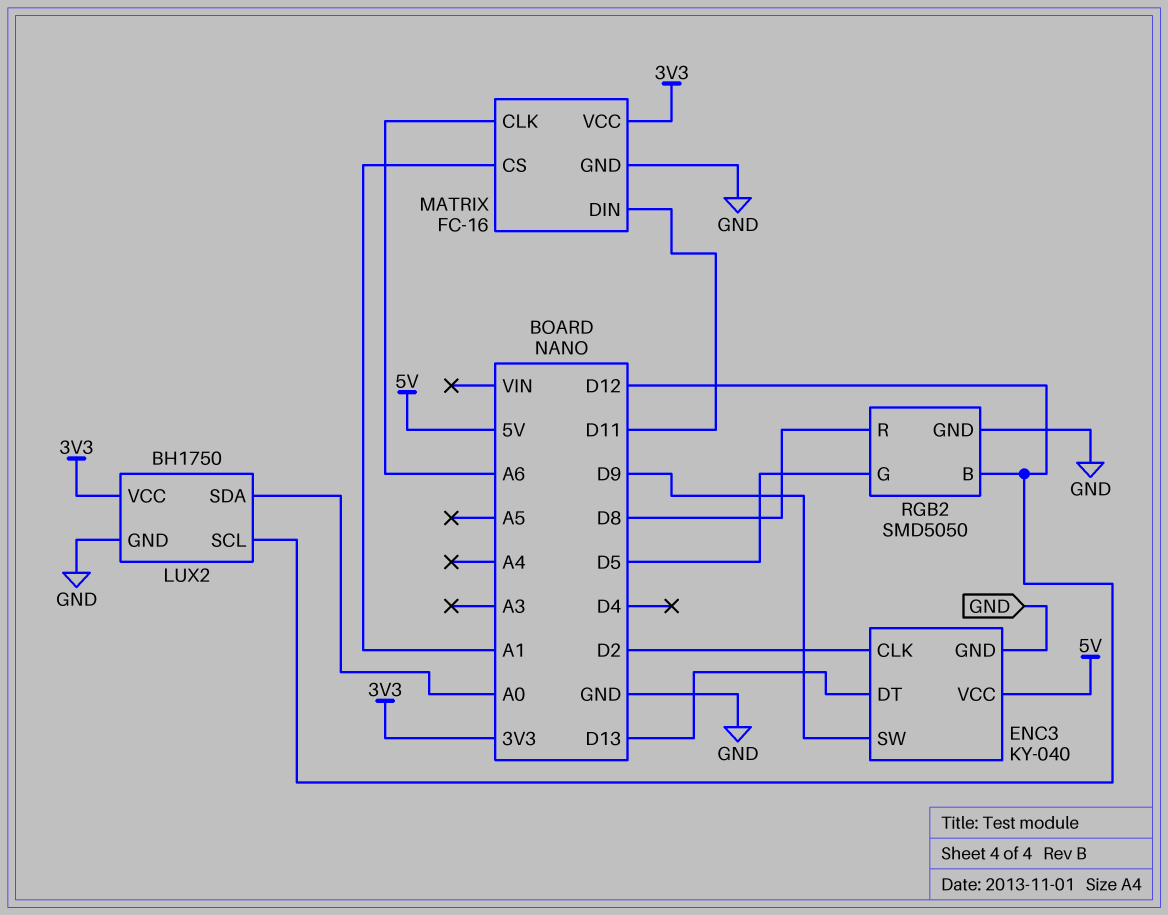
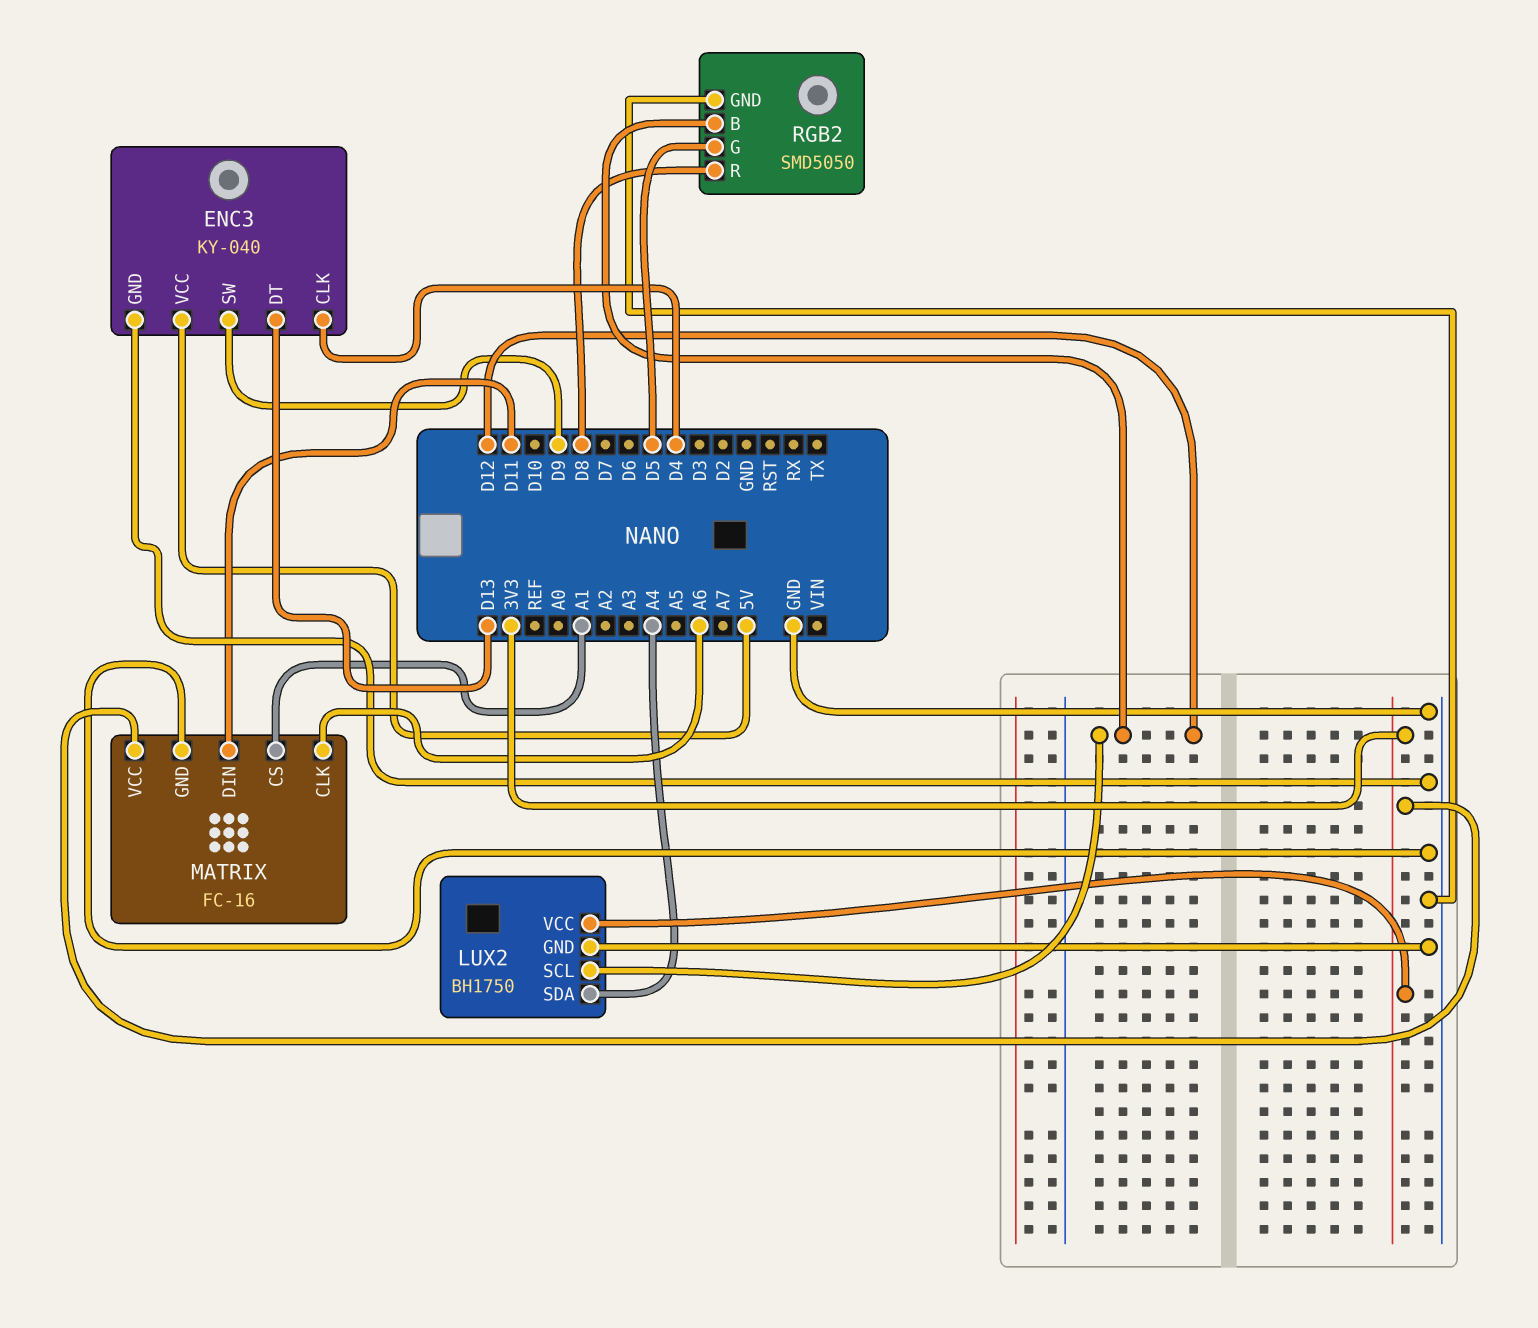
ENC3 pin CLK: D2 -> D4
LUX2 pin SDA: A0 -> A4

